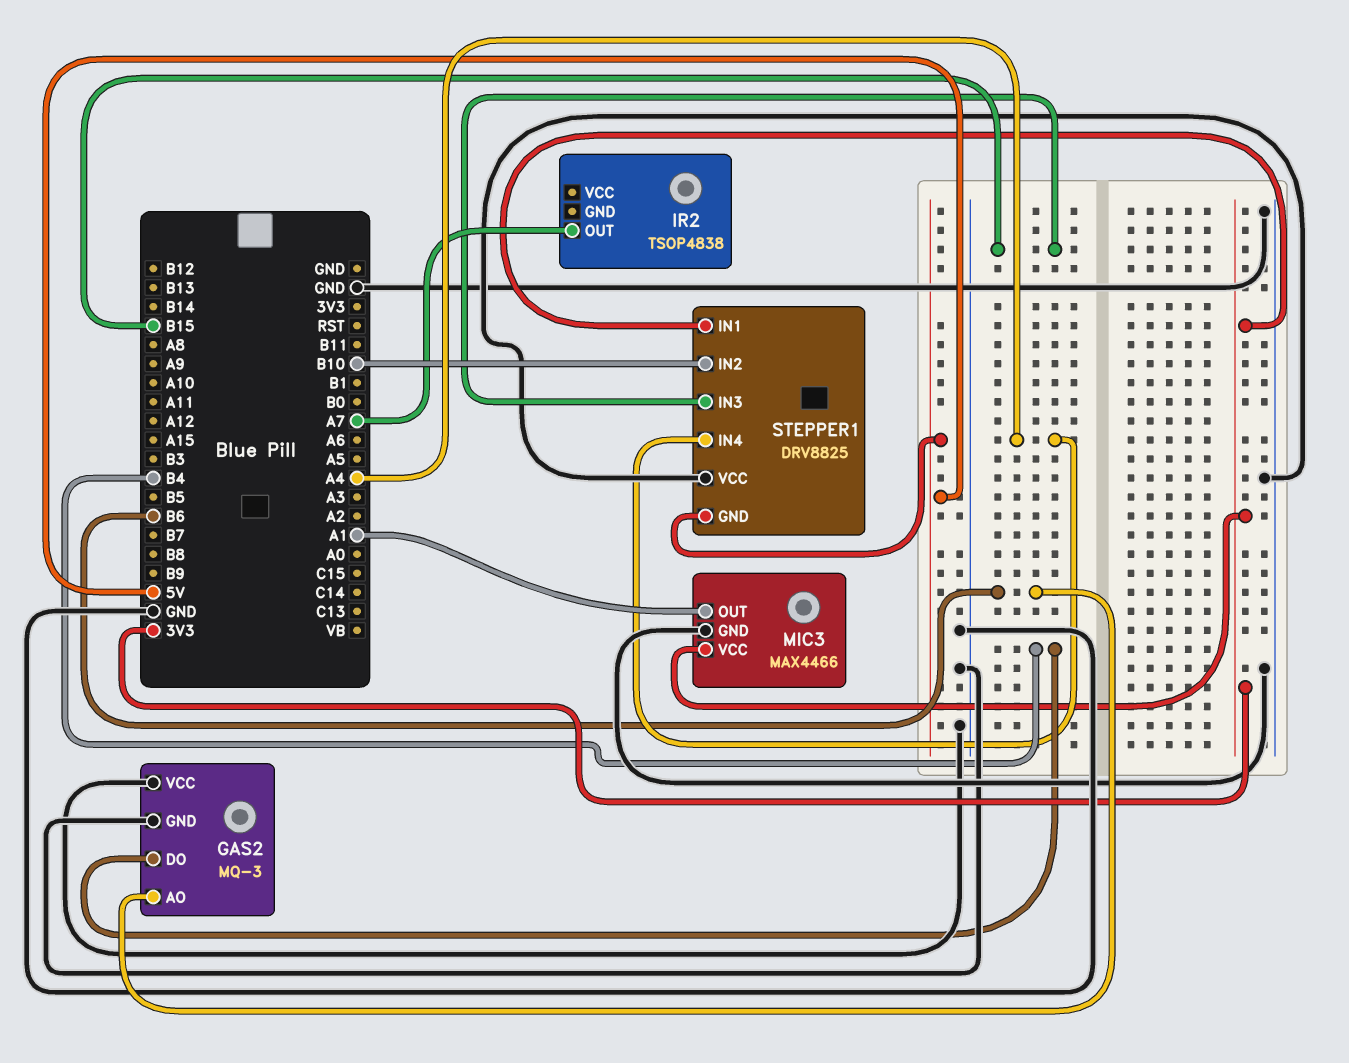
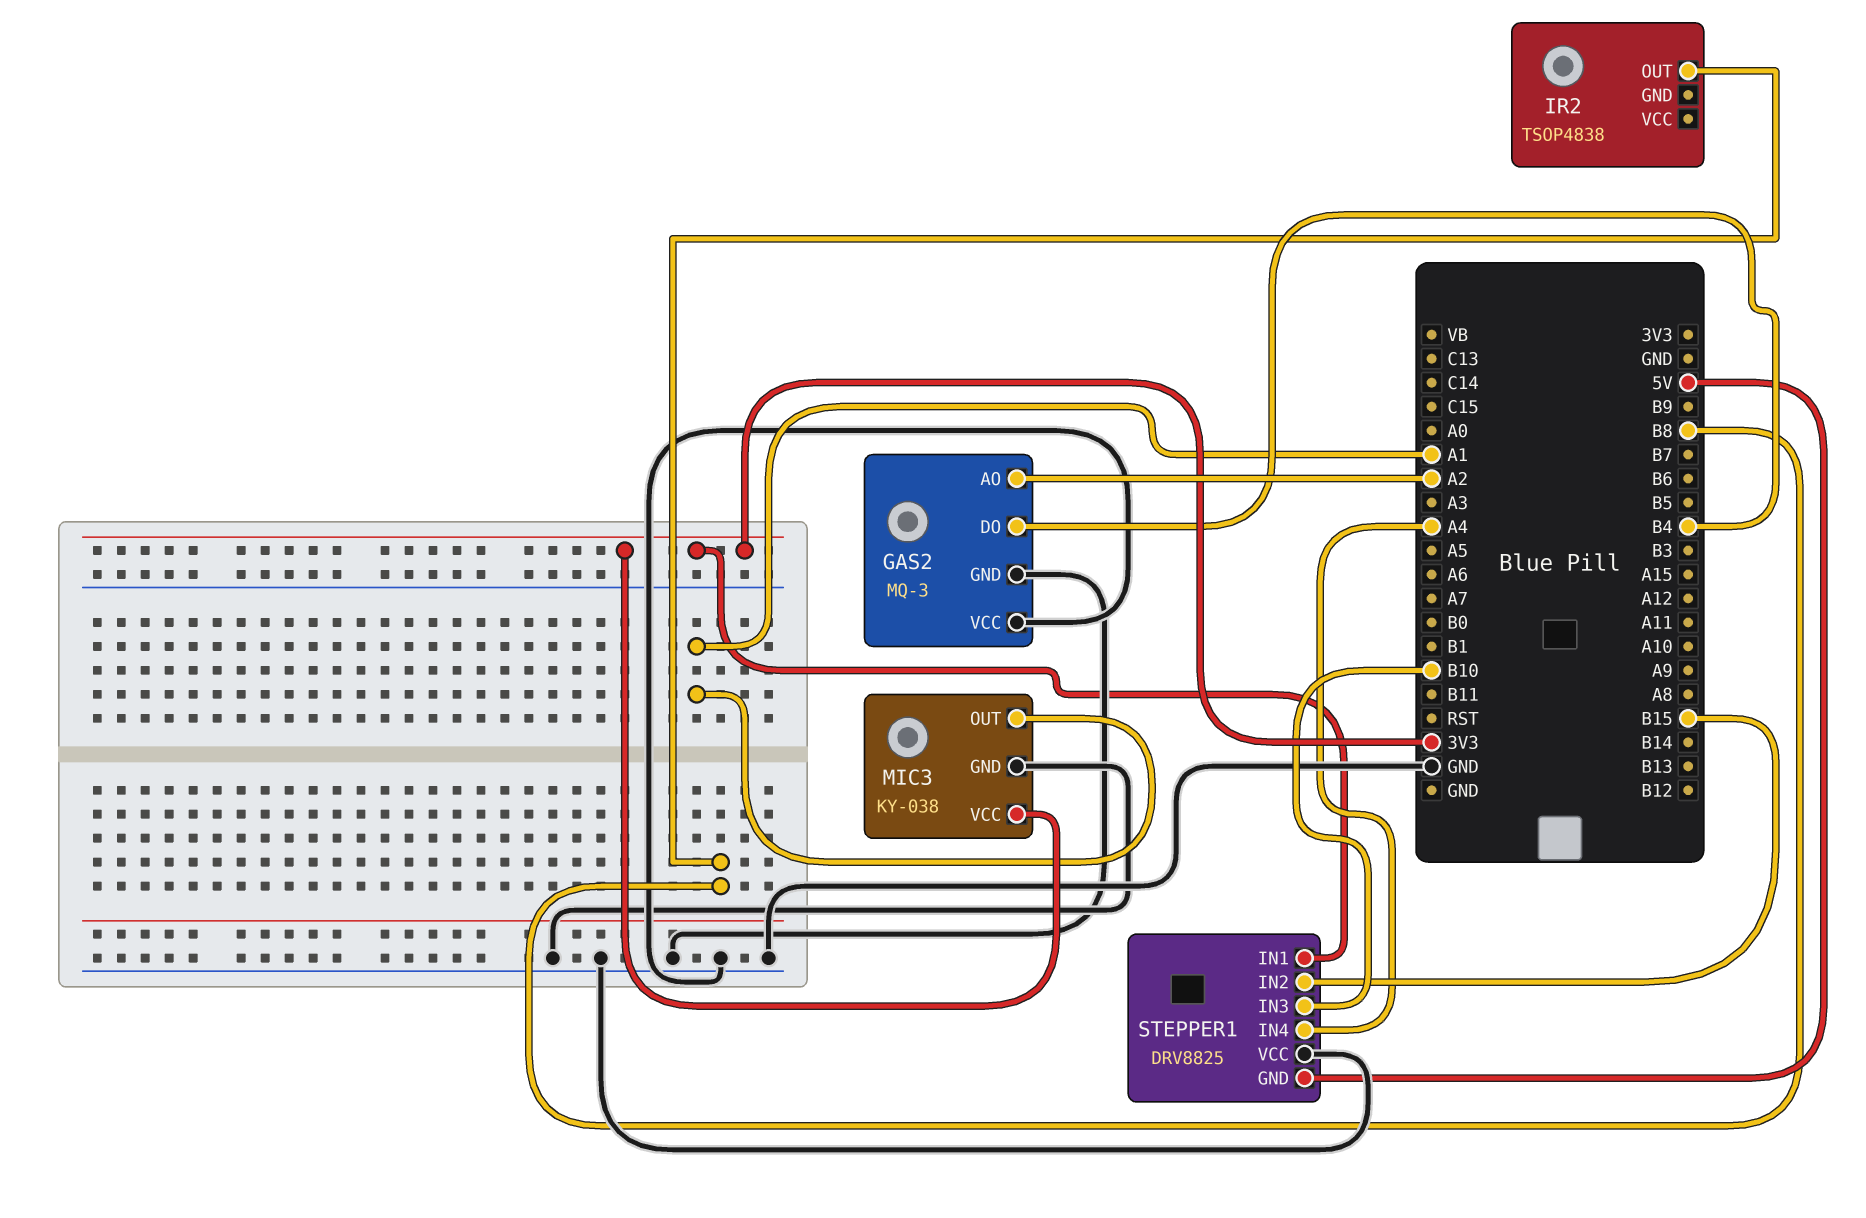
GAS2 pin AO: B6 -> A2
IR2 pin OUT: A7 -> B8
MIC3: MAX4466 -> KY-038
STEPPER1 pin IN2: B10 -> B15
STEPPER1 pin IN3: B15 -> B10

